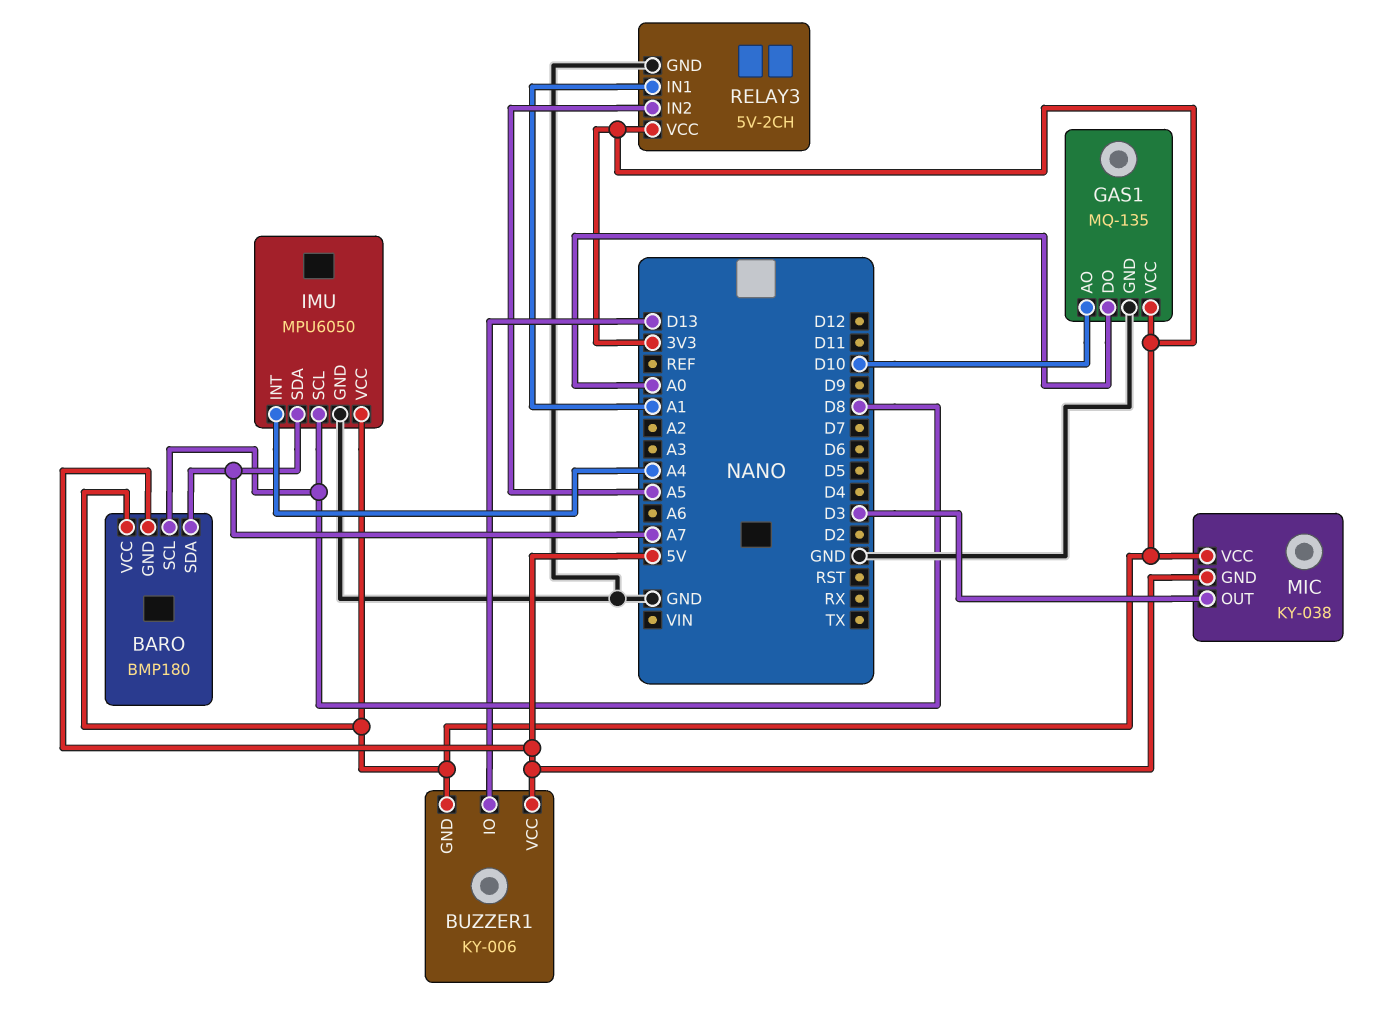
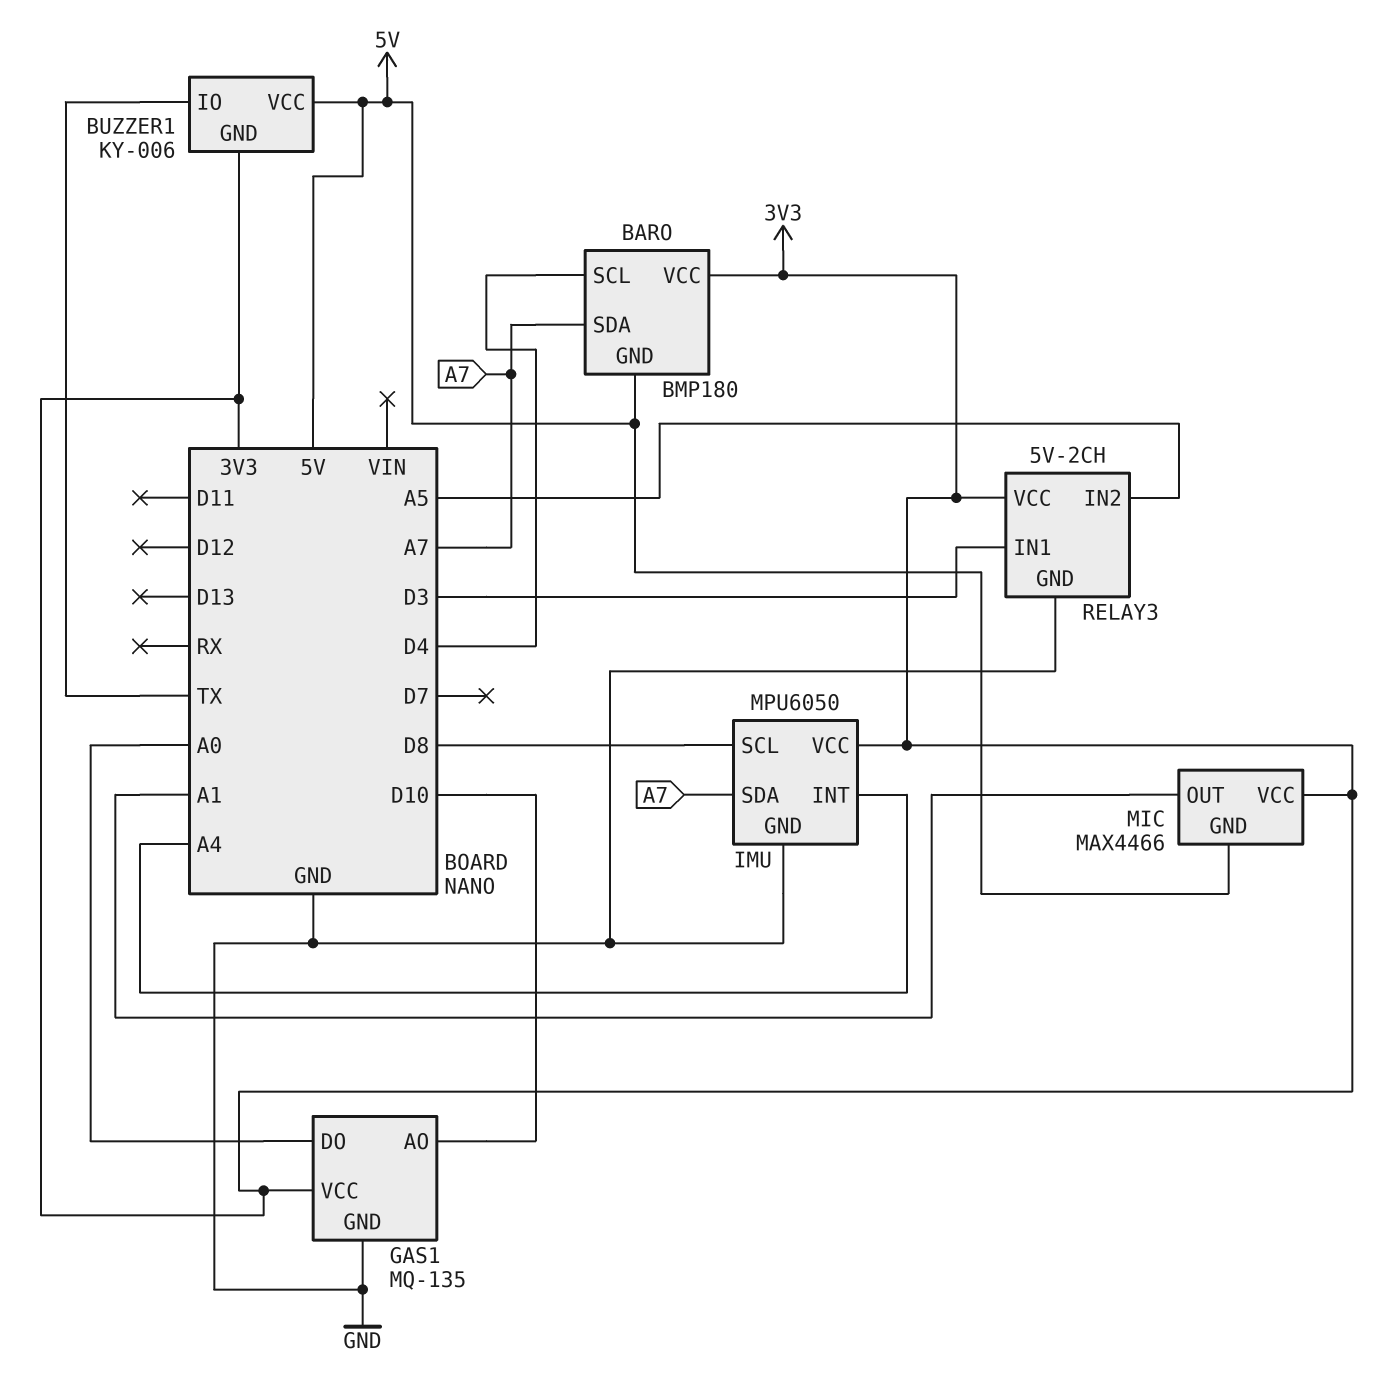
BARO pin SCL: D8 -> D4
BUZZER1 pin IO: D13 -> TX
MIC: KY-038 -> MAX4466
MIC pin OUT: D3 -> A1
RELAY3 pin IN1: A1 -> D3

